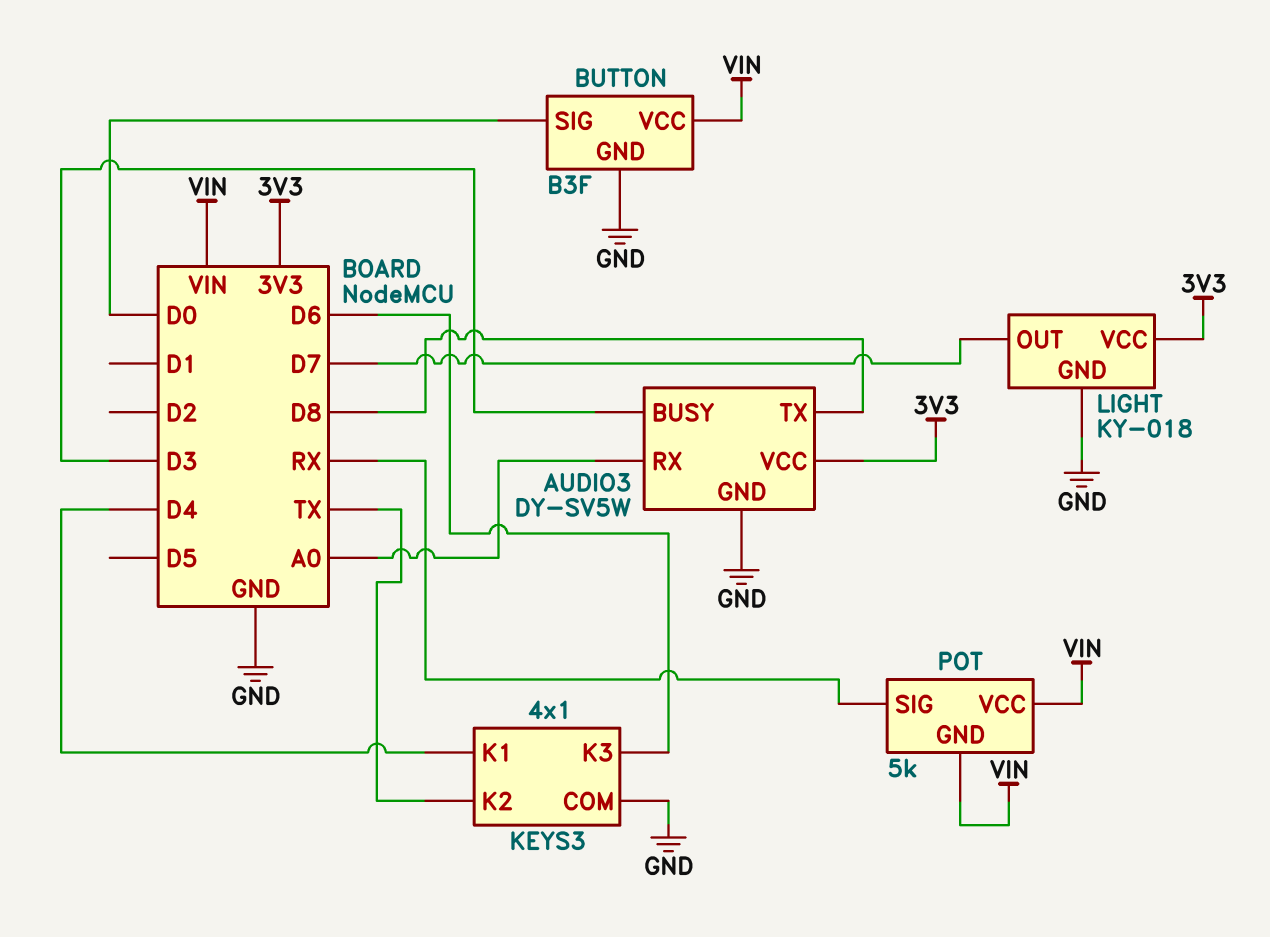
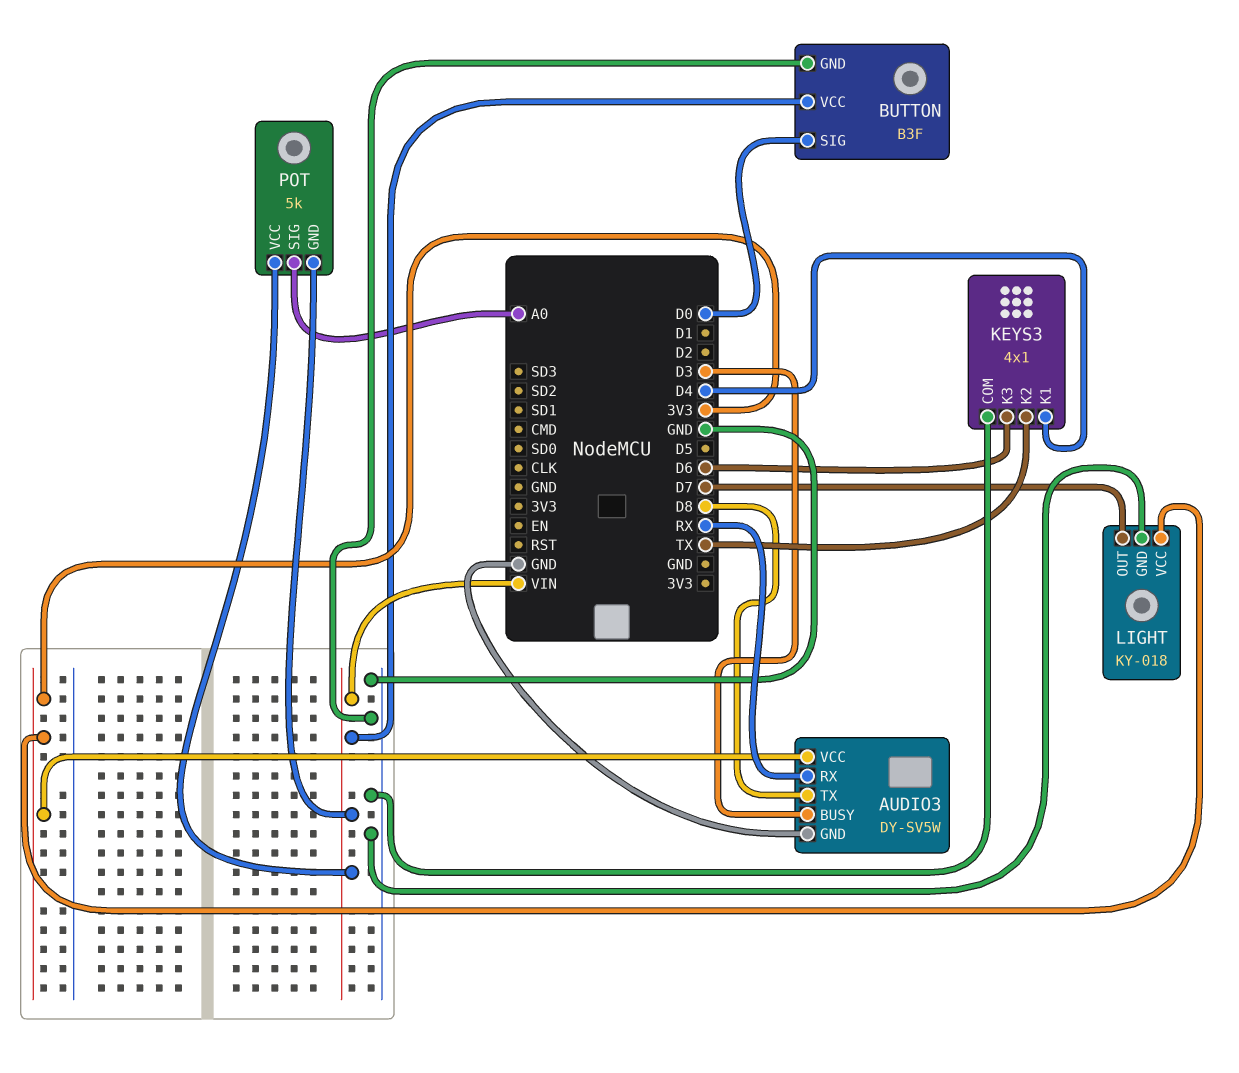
AUDIO3 pin RX: A0 -> RX
POT pin SIG: RX -> A0

